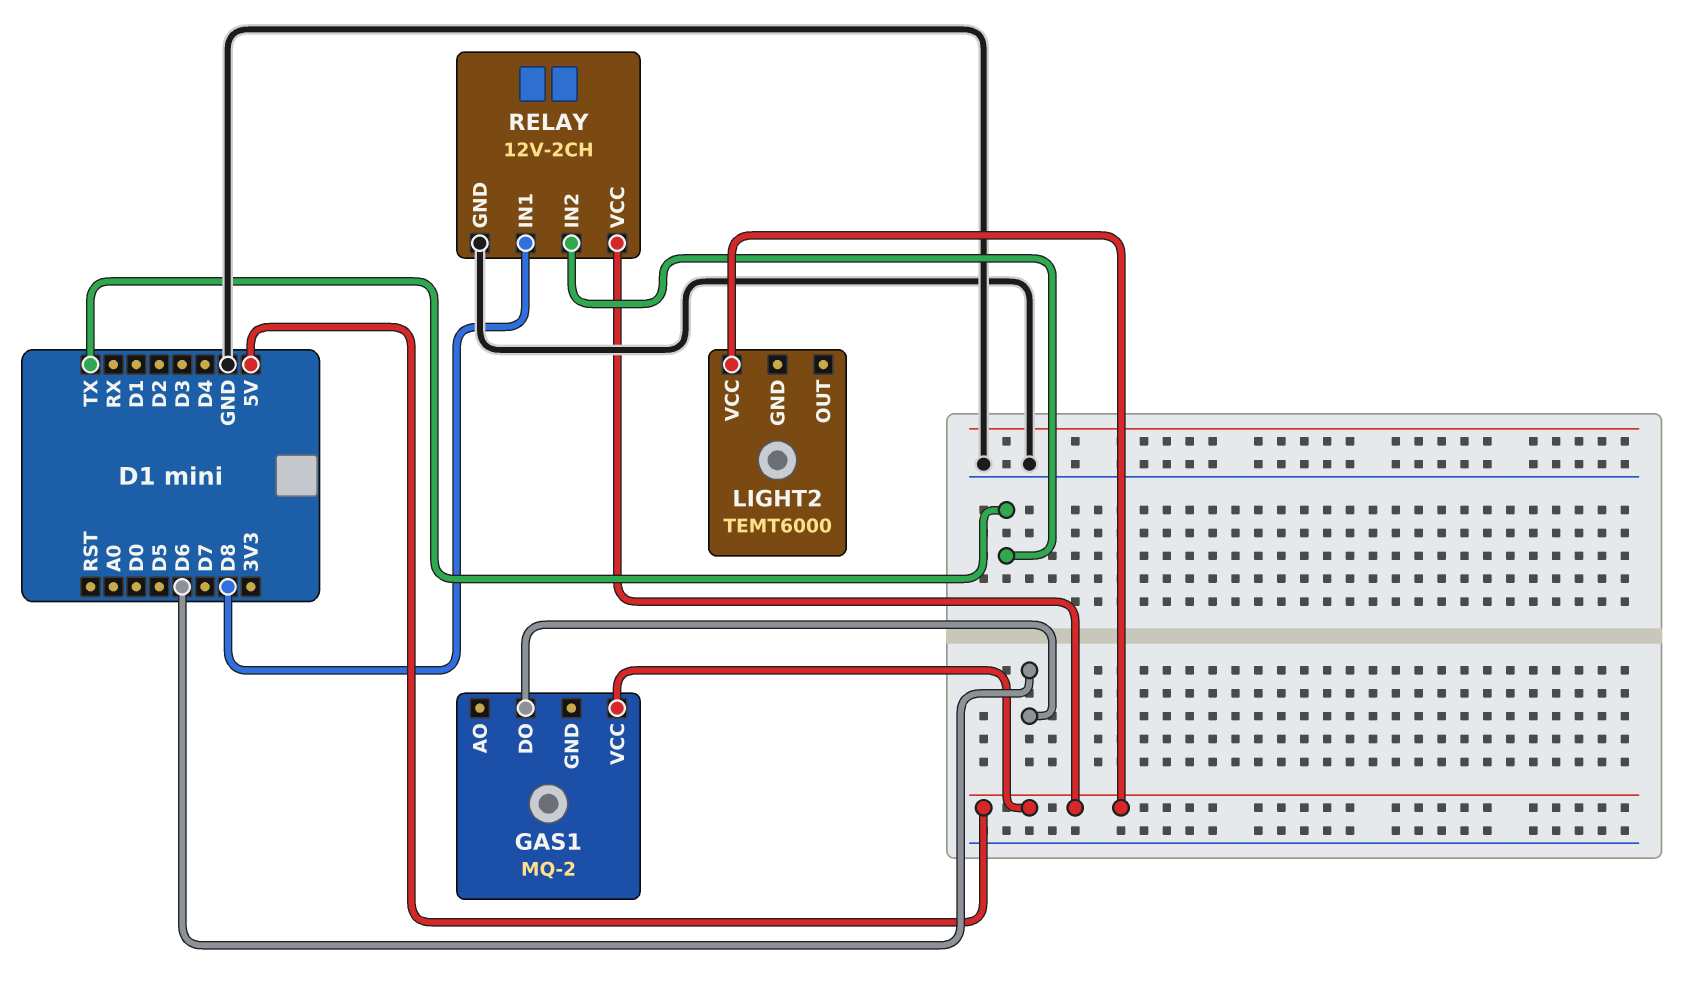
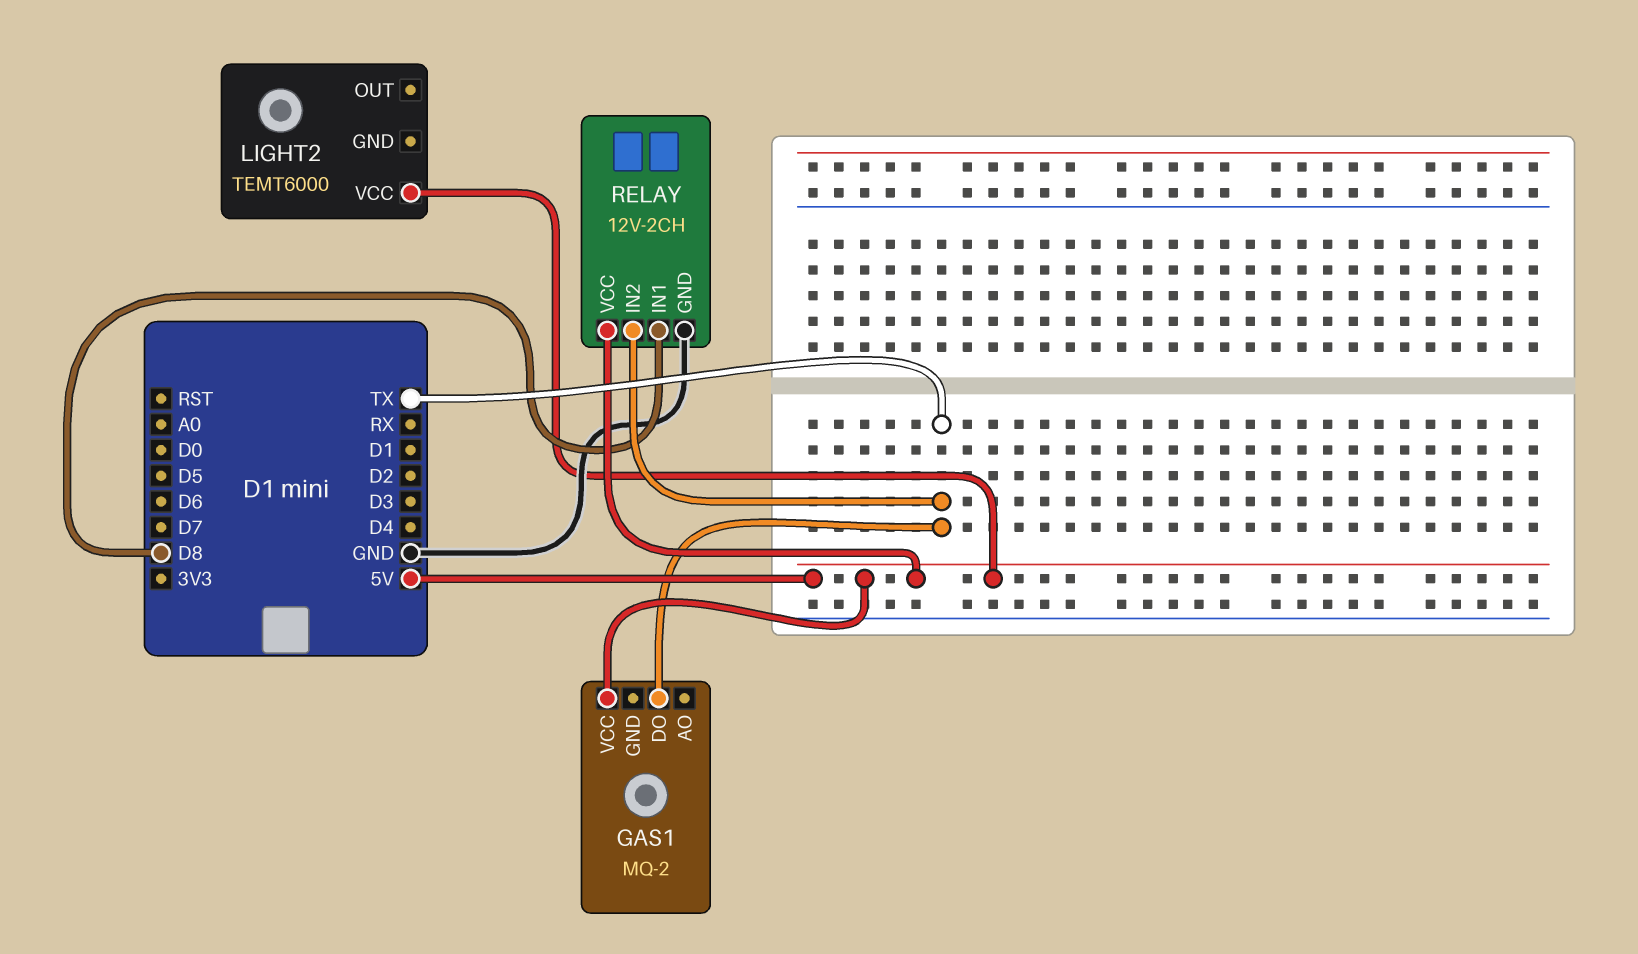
GAS1 pin DO: D6 -> TX

